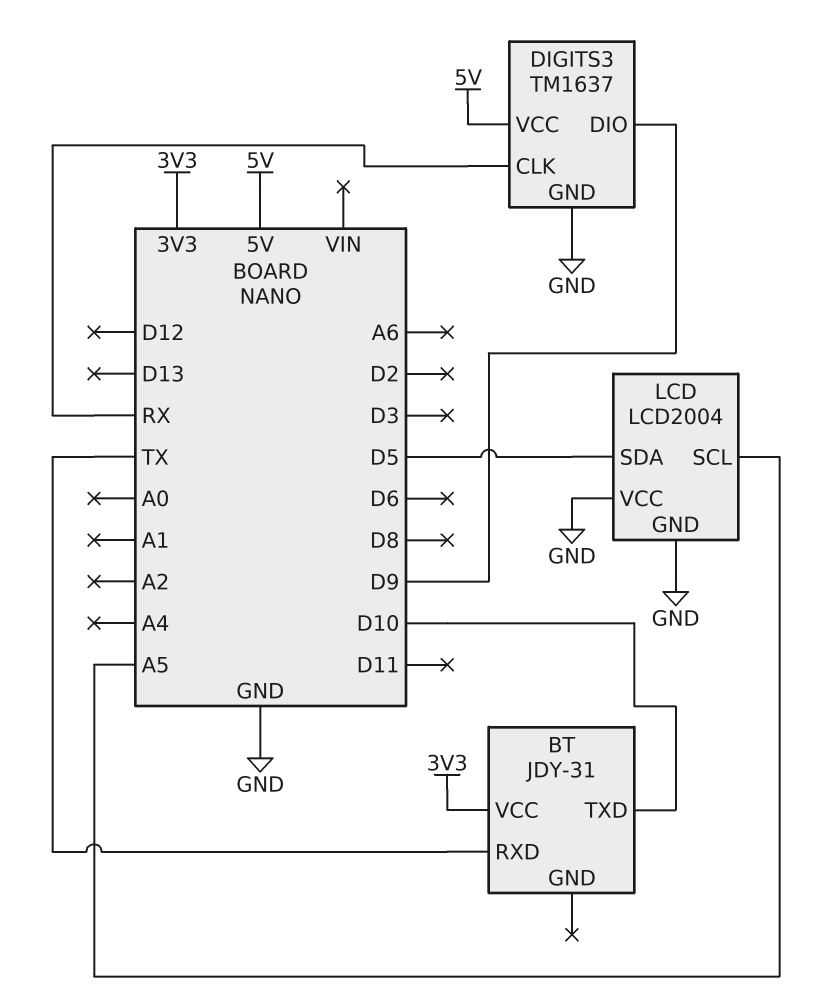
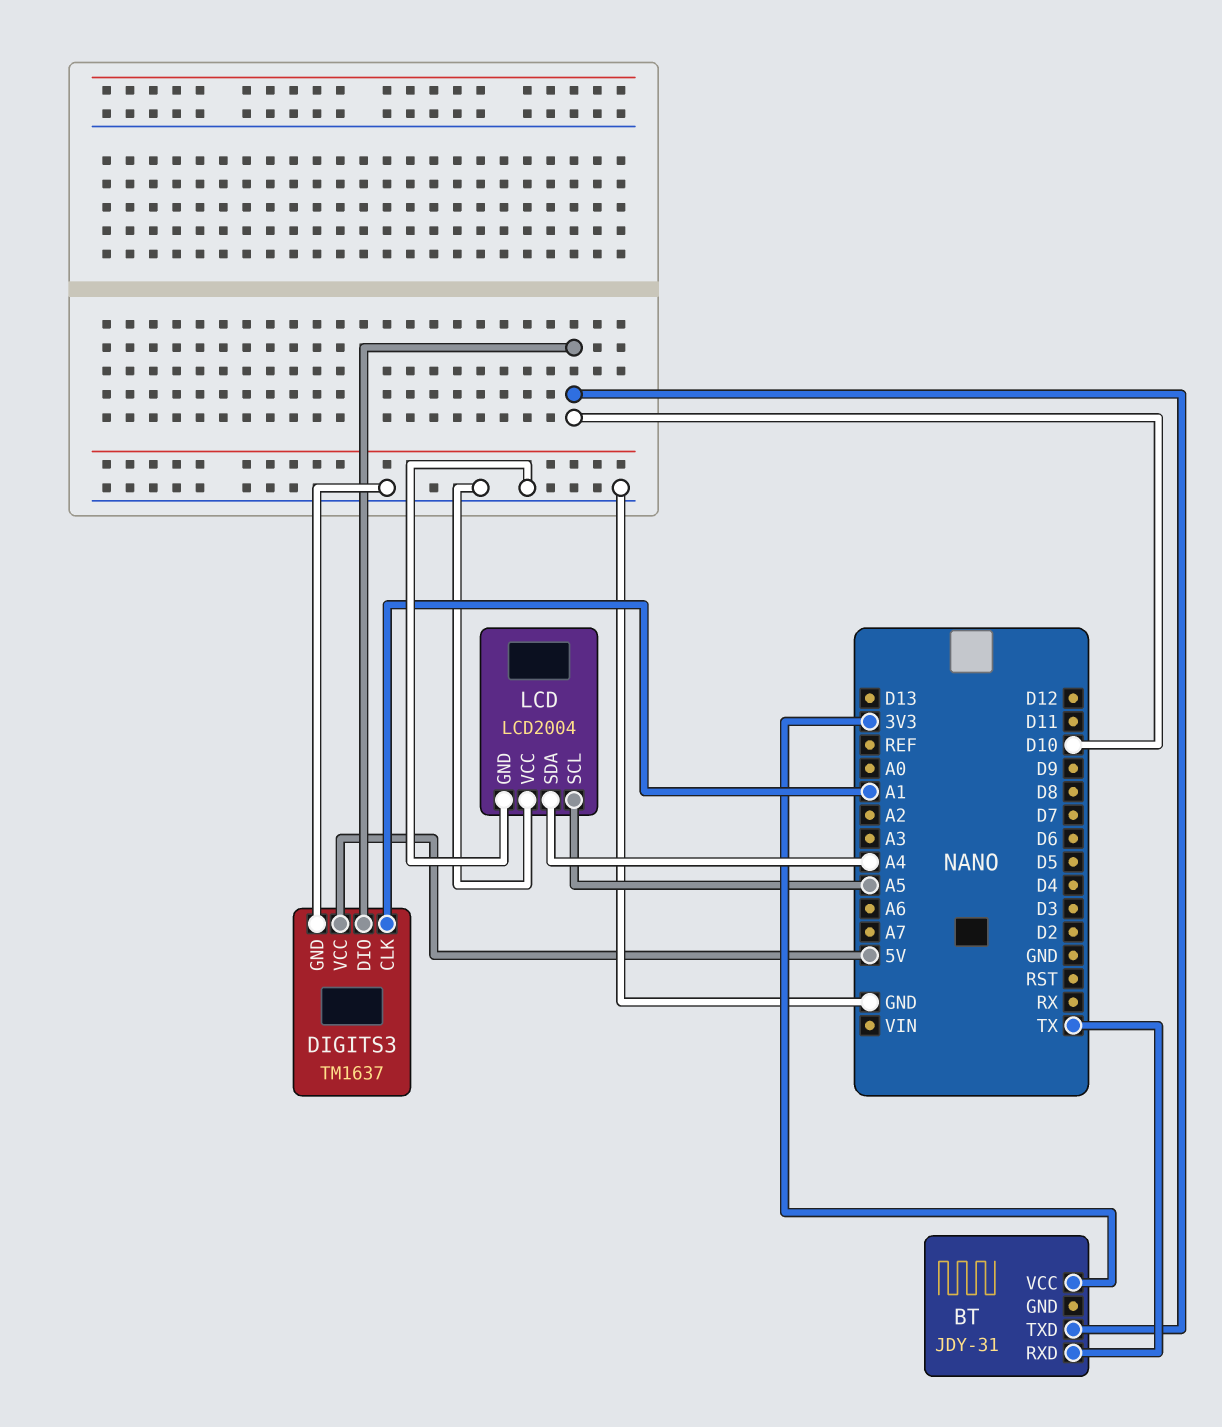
DIGITS3 pin CLK: RX -> A1
DIGITS3 pin DIO: D9 -> D10
LCD pin SDA: D5 -> A4

